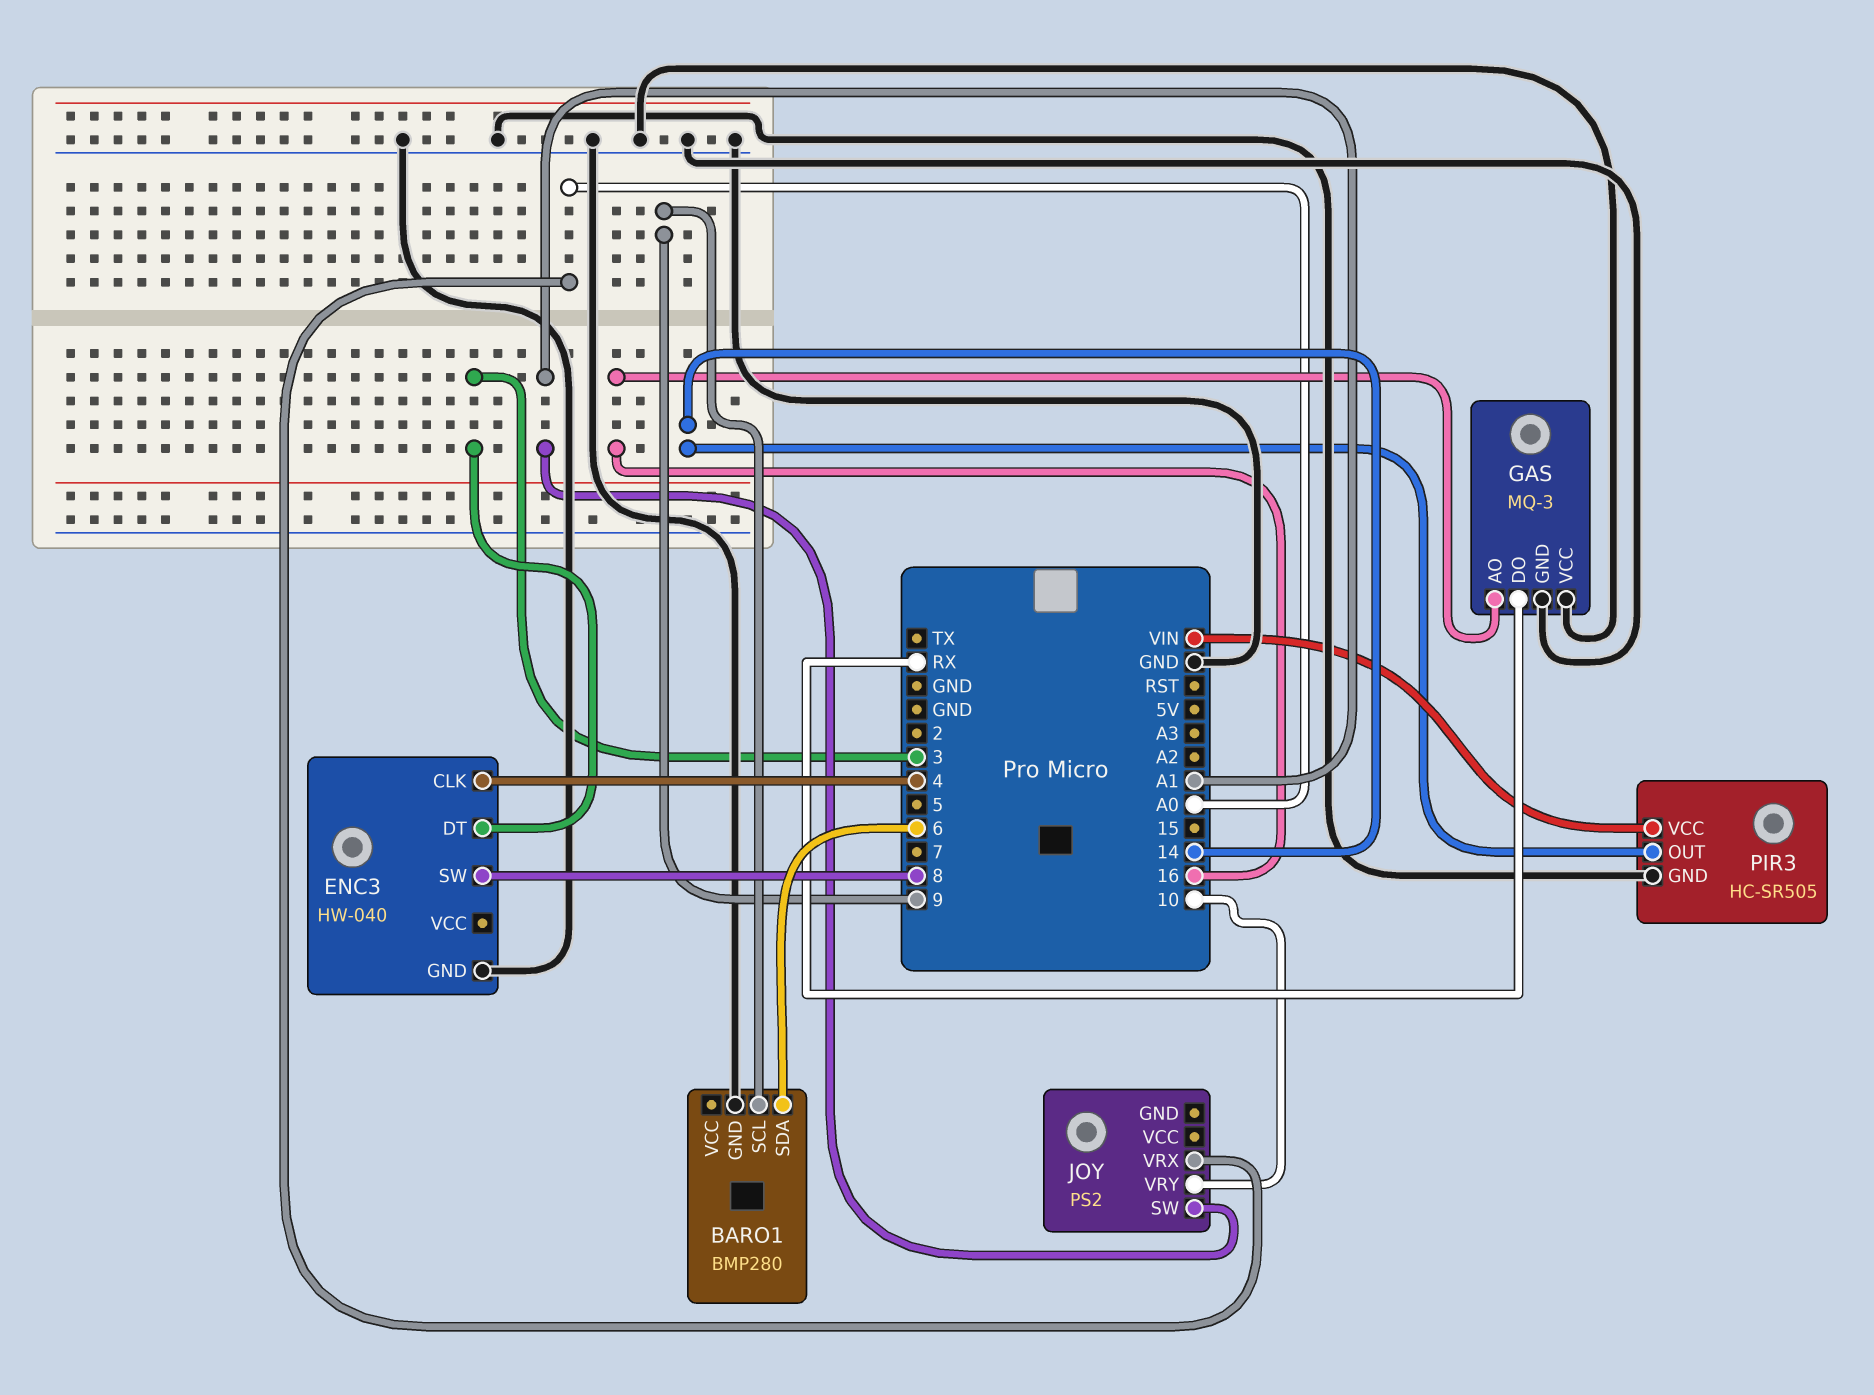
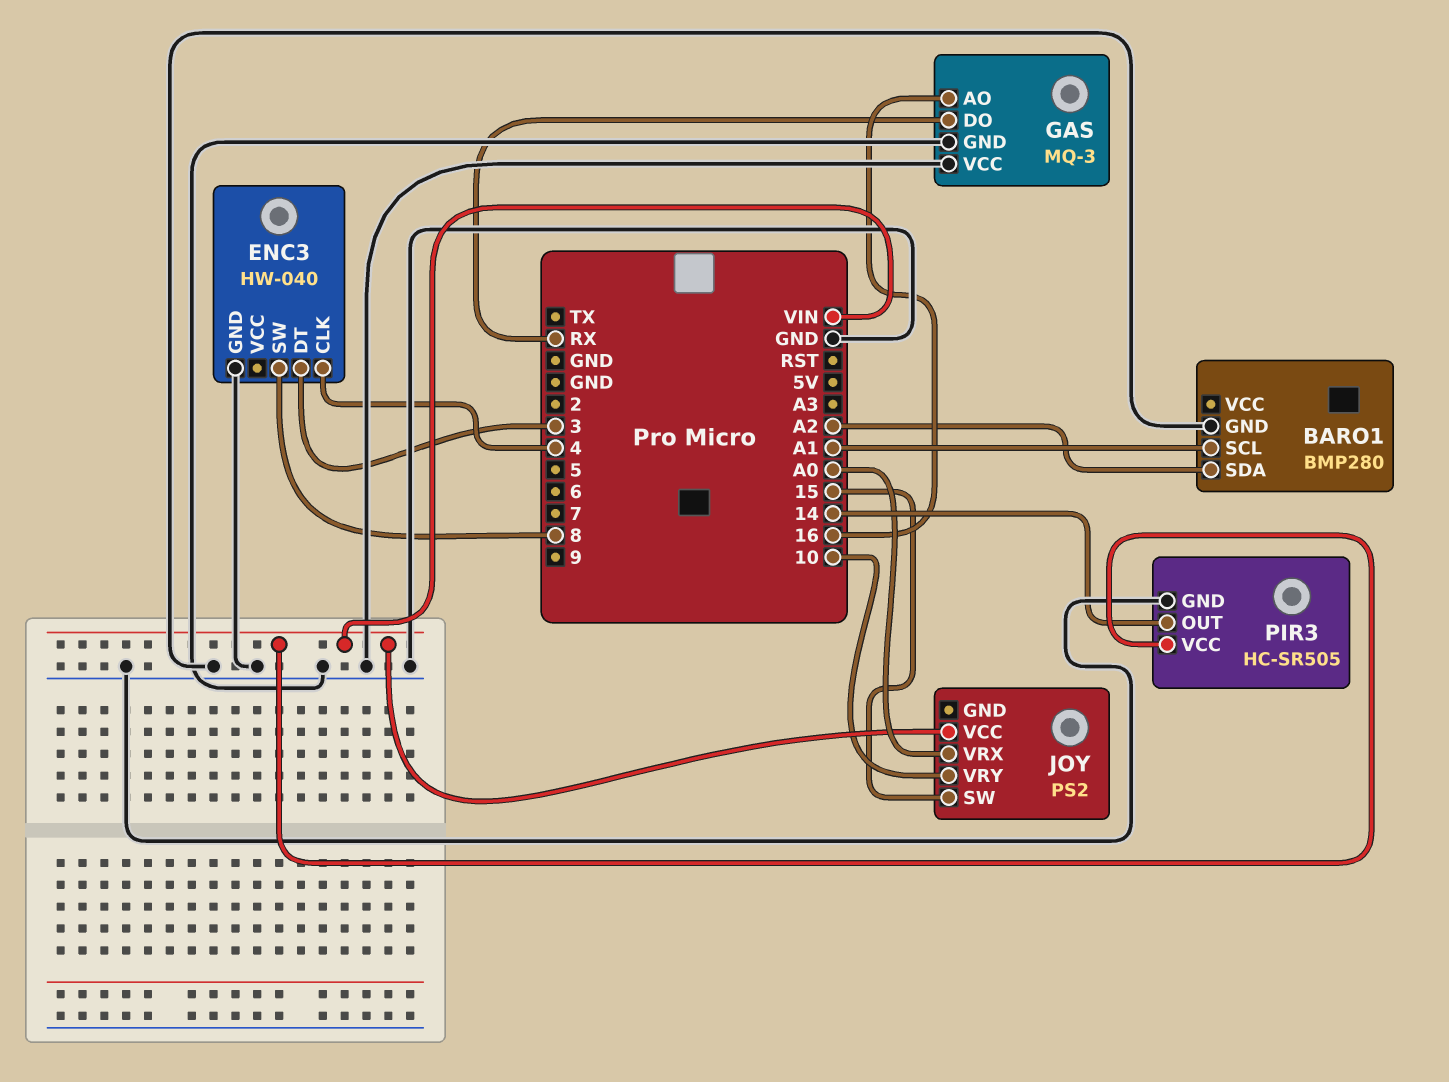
BARO1 pin SCL: 9 -> A1
BARO1 pin SDA: 6 -> A2
JOY pin SW: A1 -> 15
JOY pin VCC: none -> VIN

